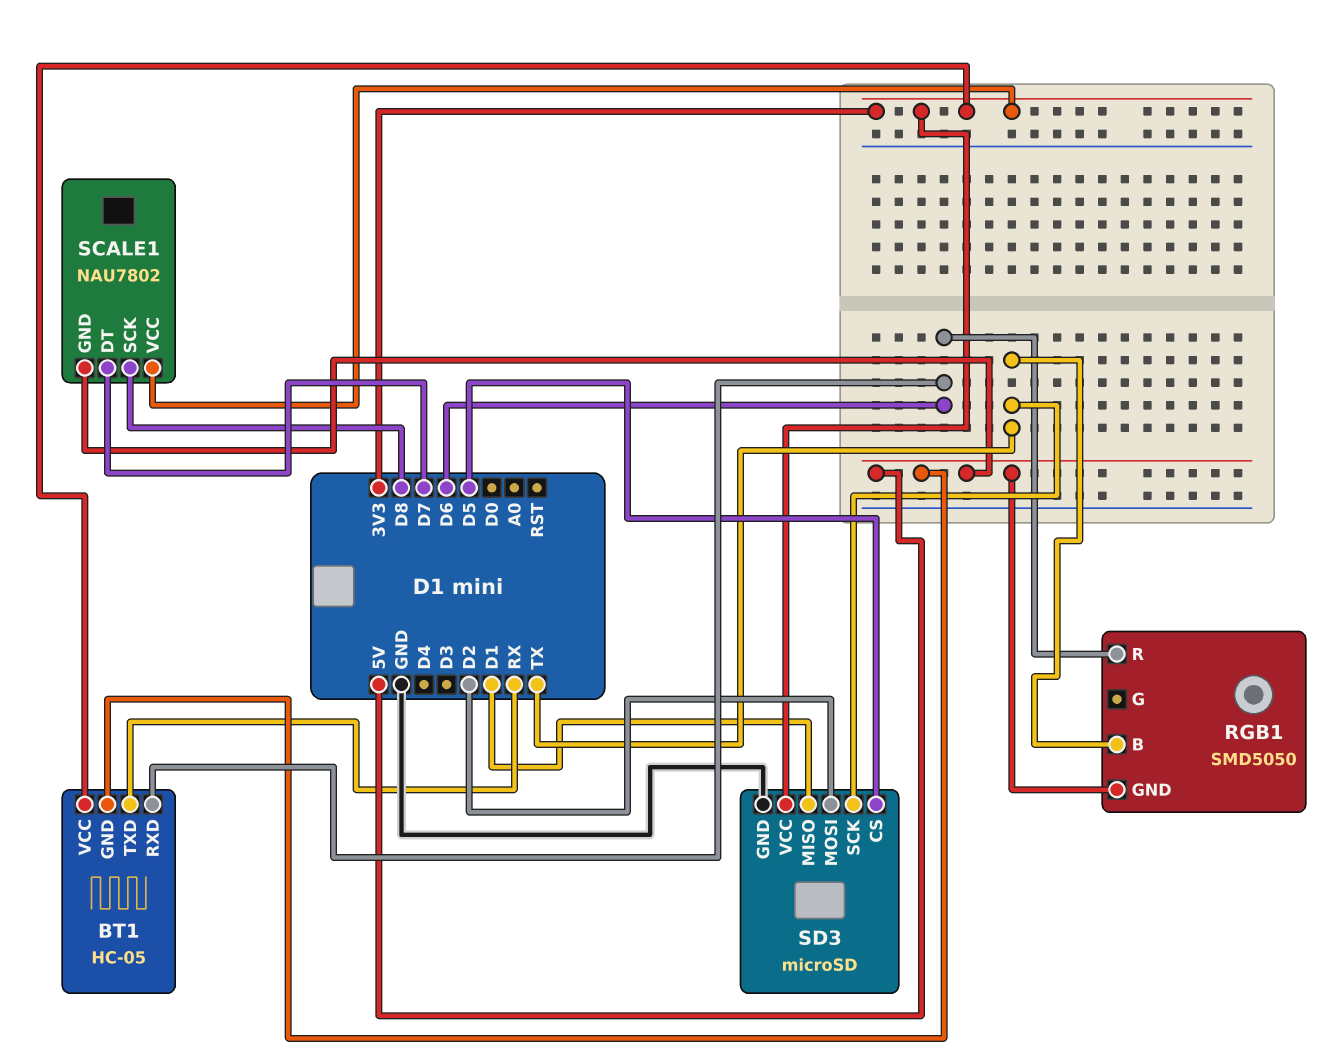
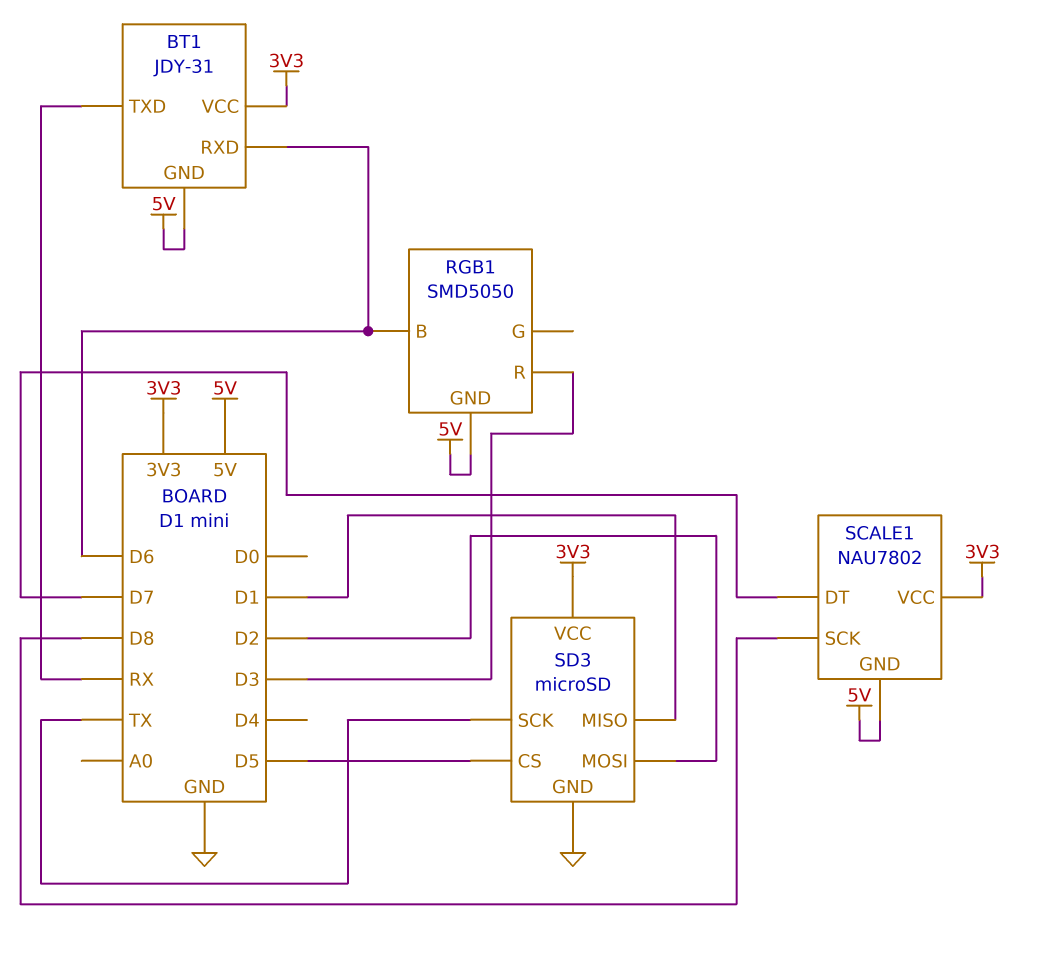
BT1: HC-05 -> JDY-31
RGB1 pin B: TX -> D6
RGB1 pin R: D6 -> D3

